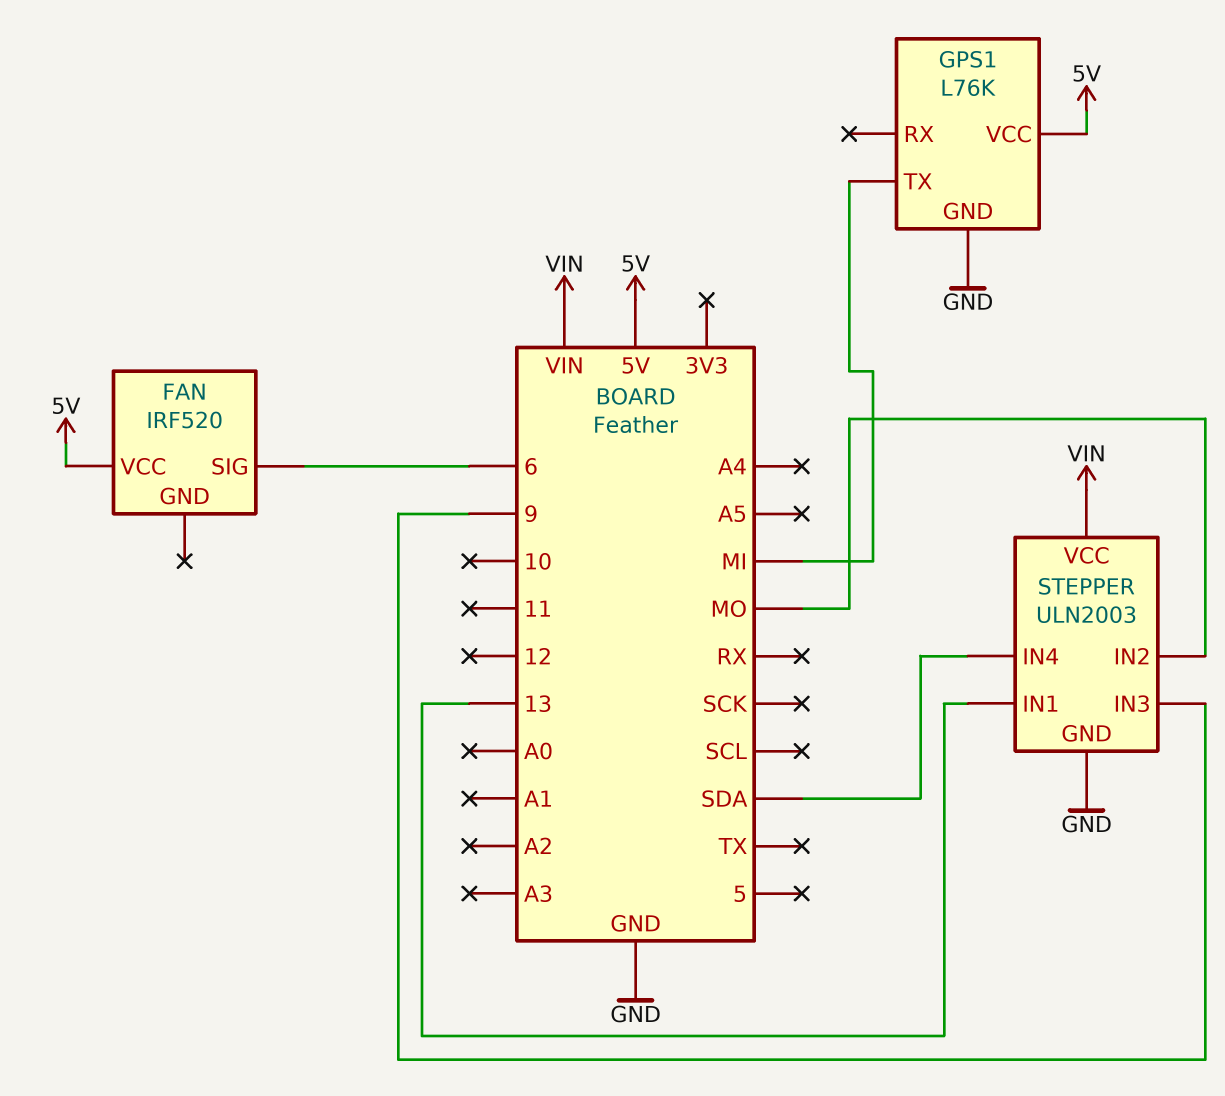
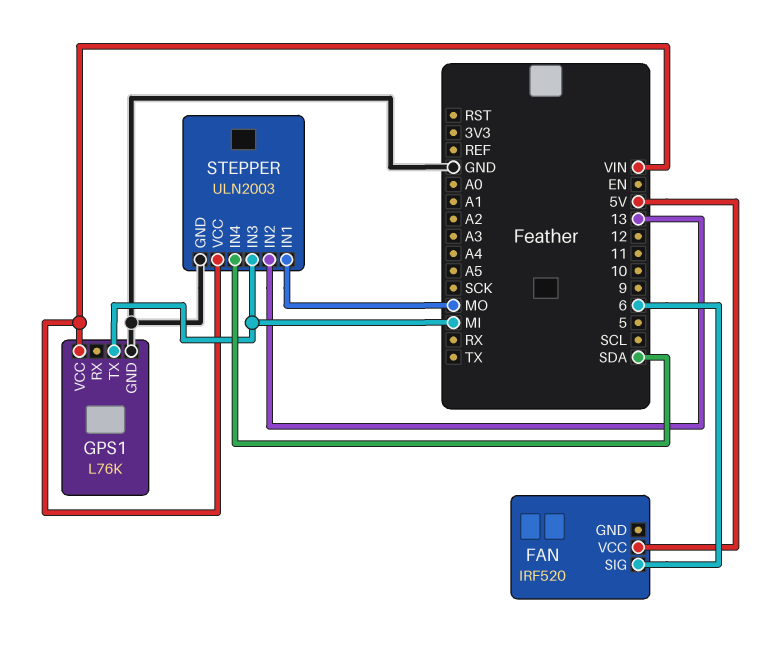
GPS1 pin VCC: 5V -> VIN
STEPPER pin IN1: 13 -> MO
STEPPER pin IN2: MO -> 13
STEPPER pin IN3: 9 -> MI

